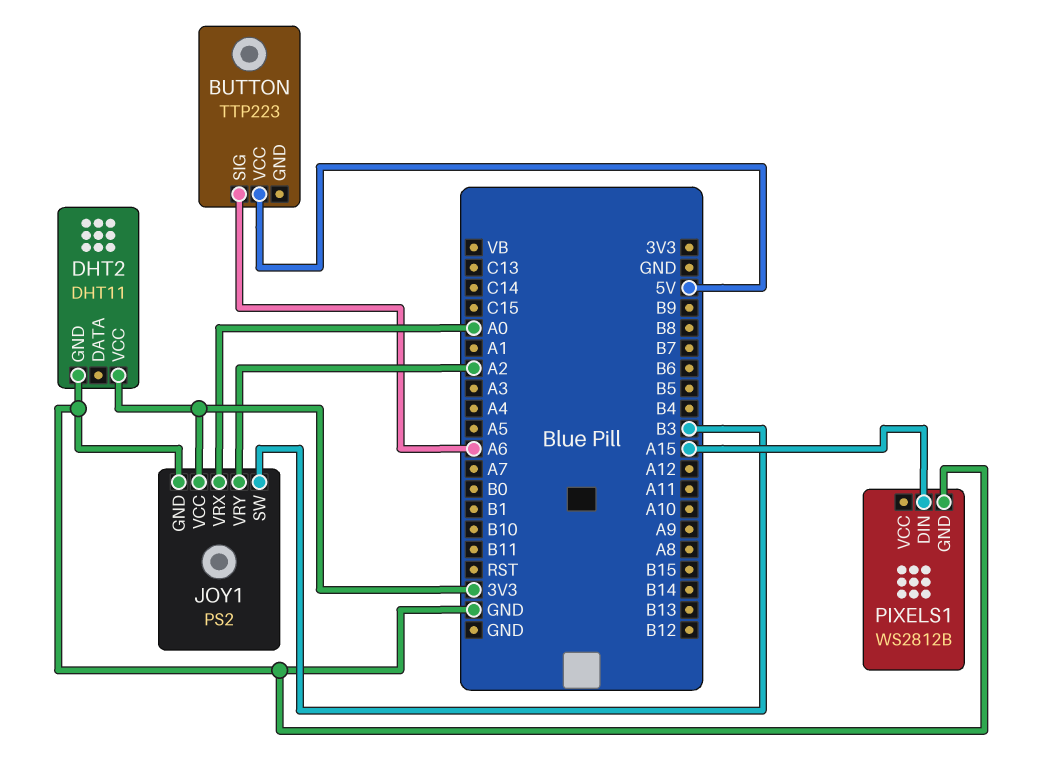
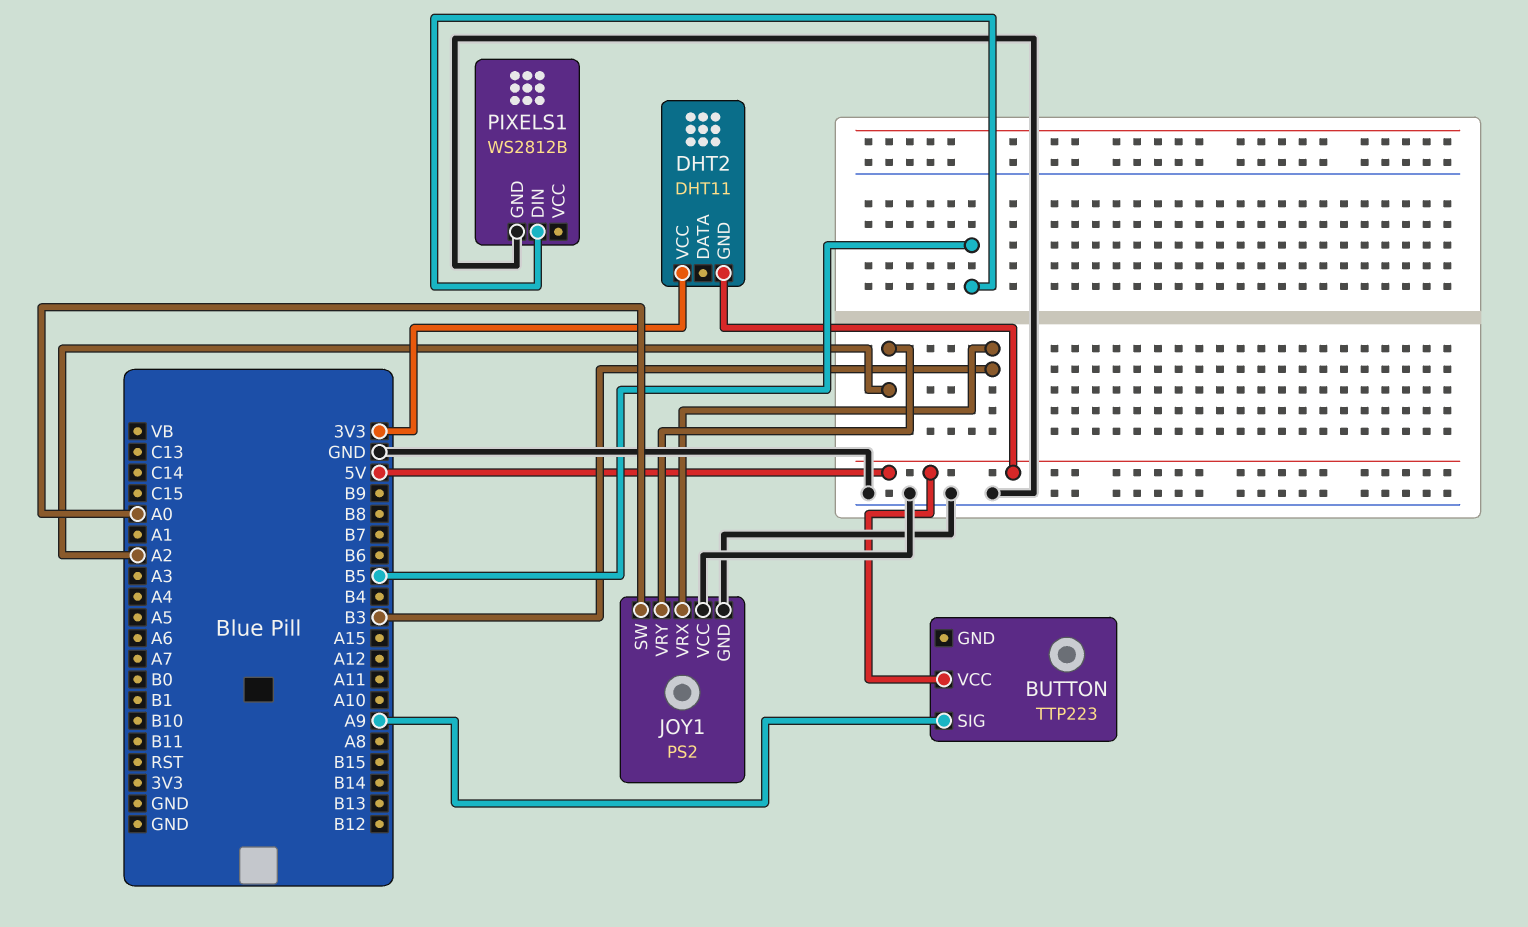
BUTTON pin SIG: A6 -> A9
DHT2 pin GND: GND -> 5V
JOY1 pin SW: B3 -> A0
JOY1 pin VCC: 3V3 -> GND
JOY1 pin VRX: A0 -> B3
PIXELS1 pin DIN: A15 -> B5

